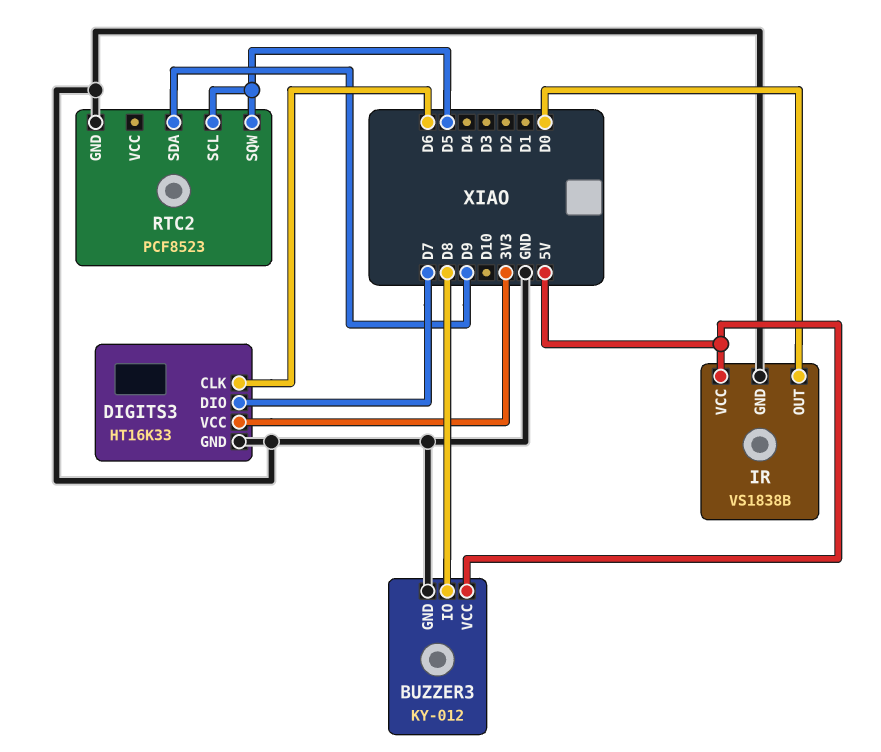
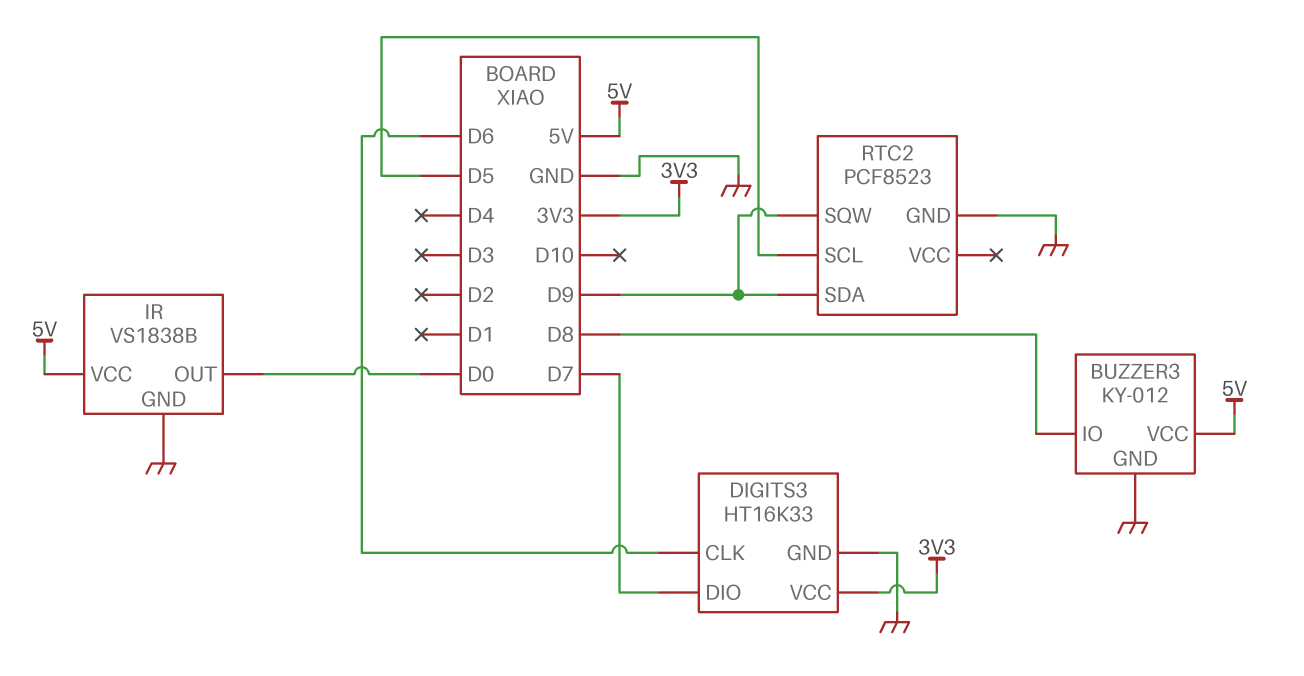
RTC2 pin SQW: D5 -> D9

